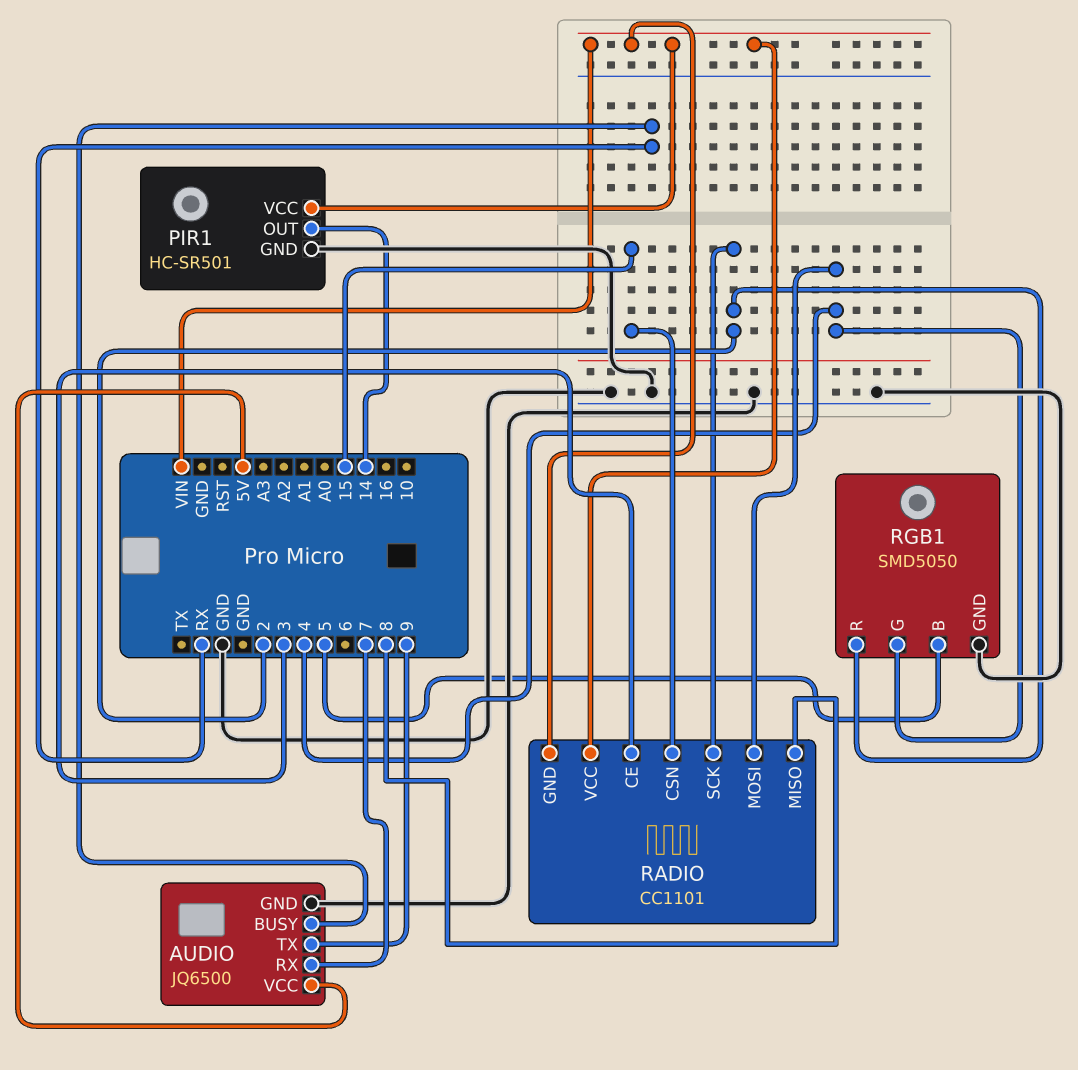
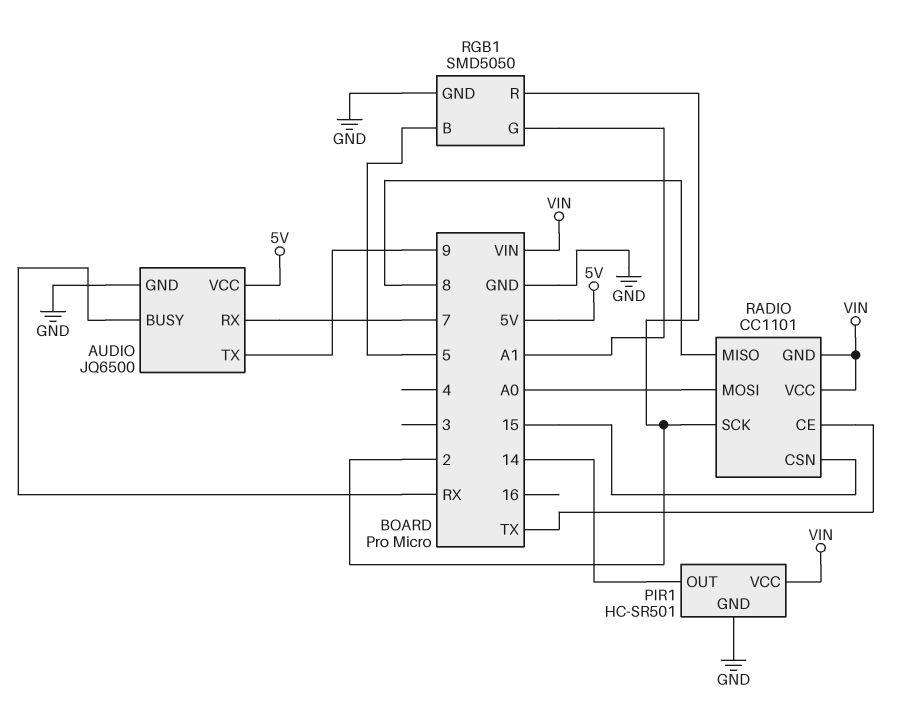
RADIO pin CE: 3 -> TX
RADIO pin MOSI: 4 -> A0
RGB1 pin G: 4 -> A1

